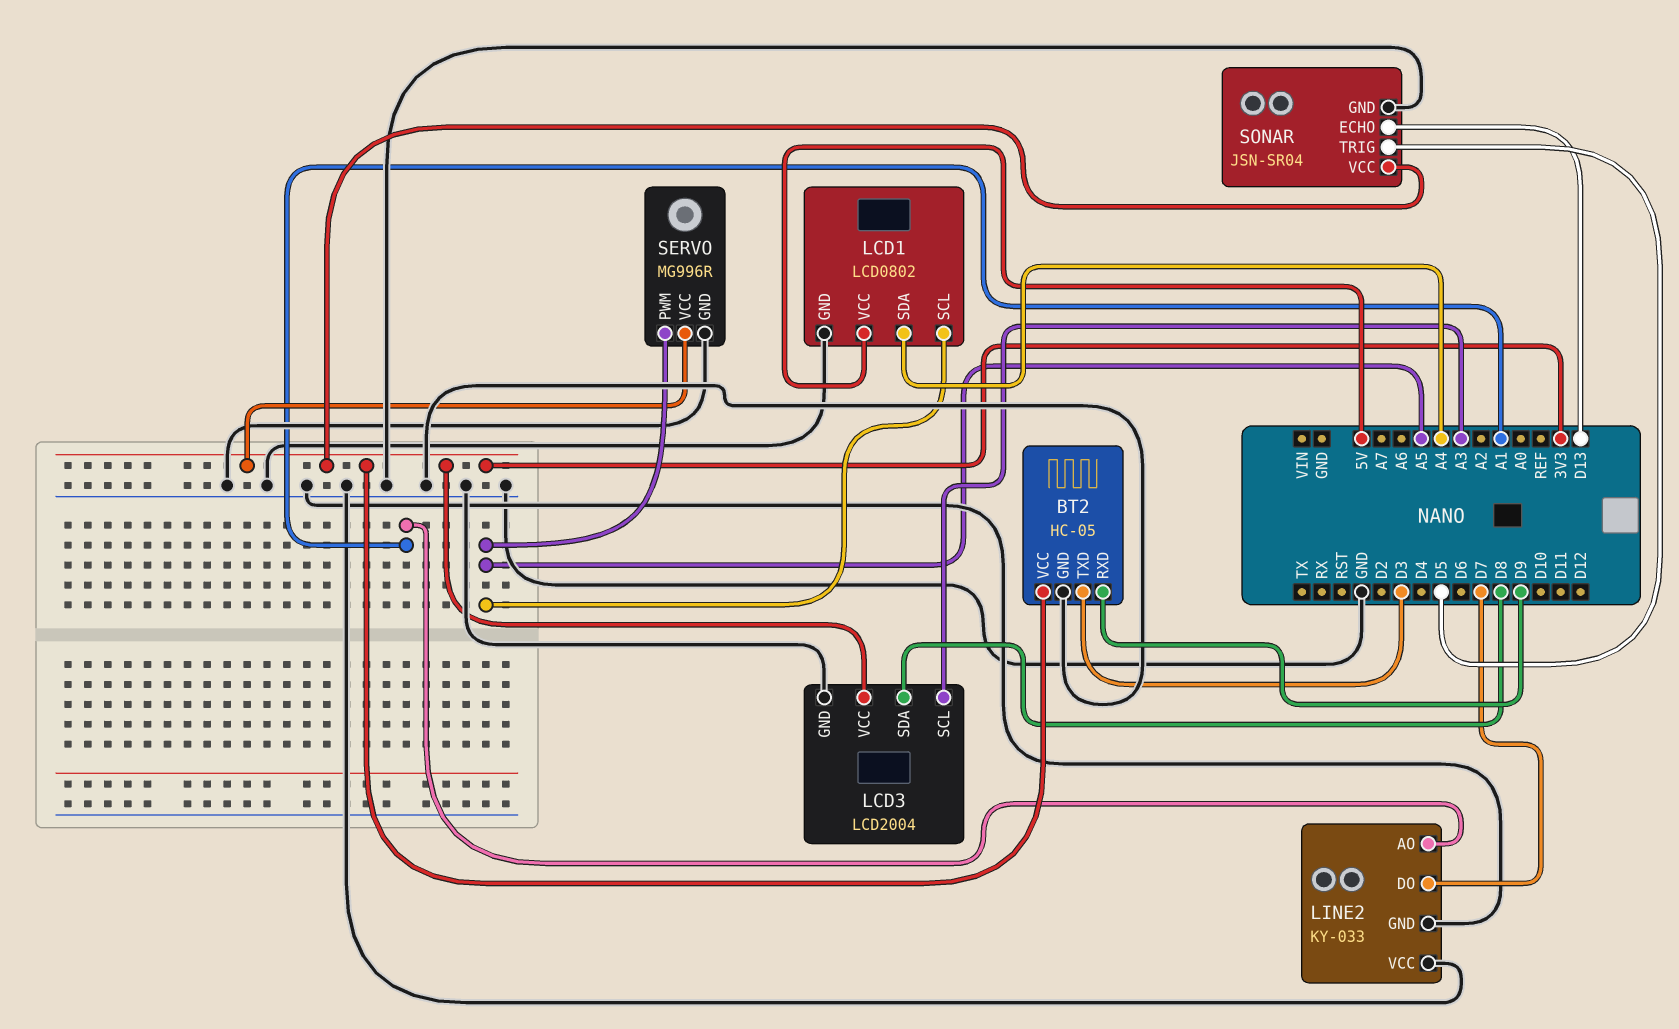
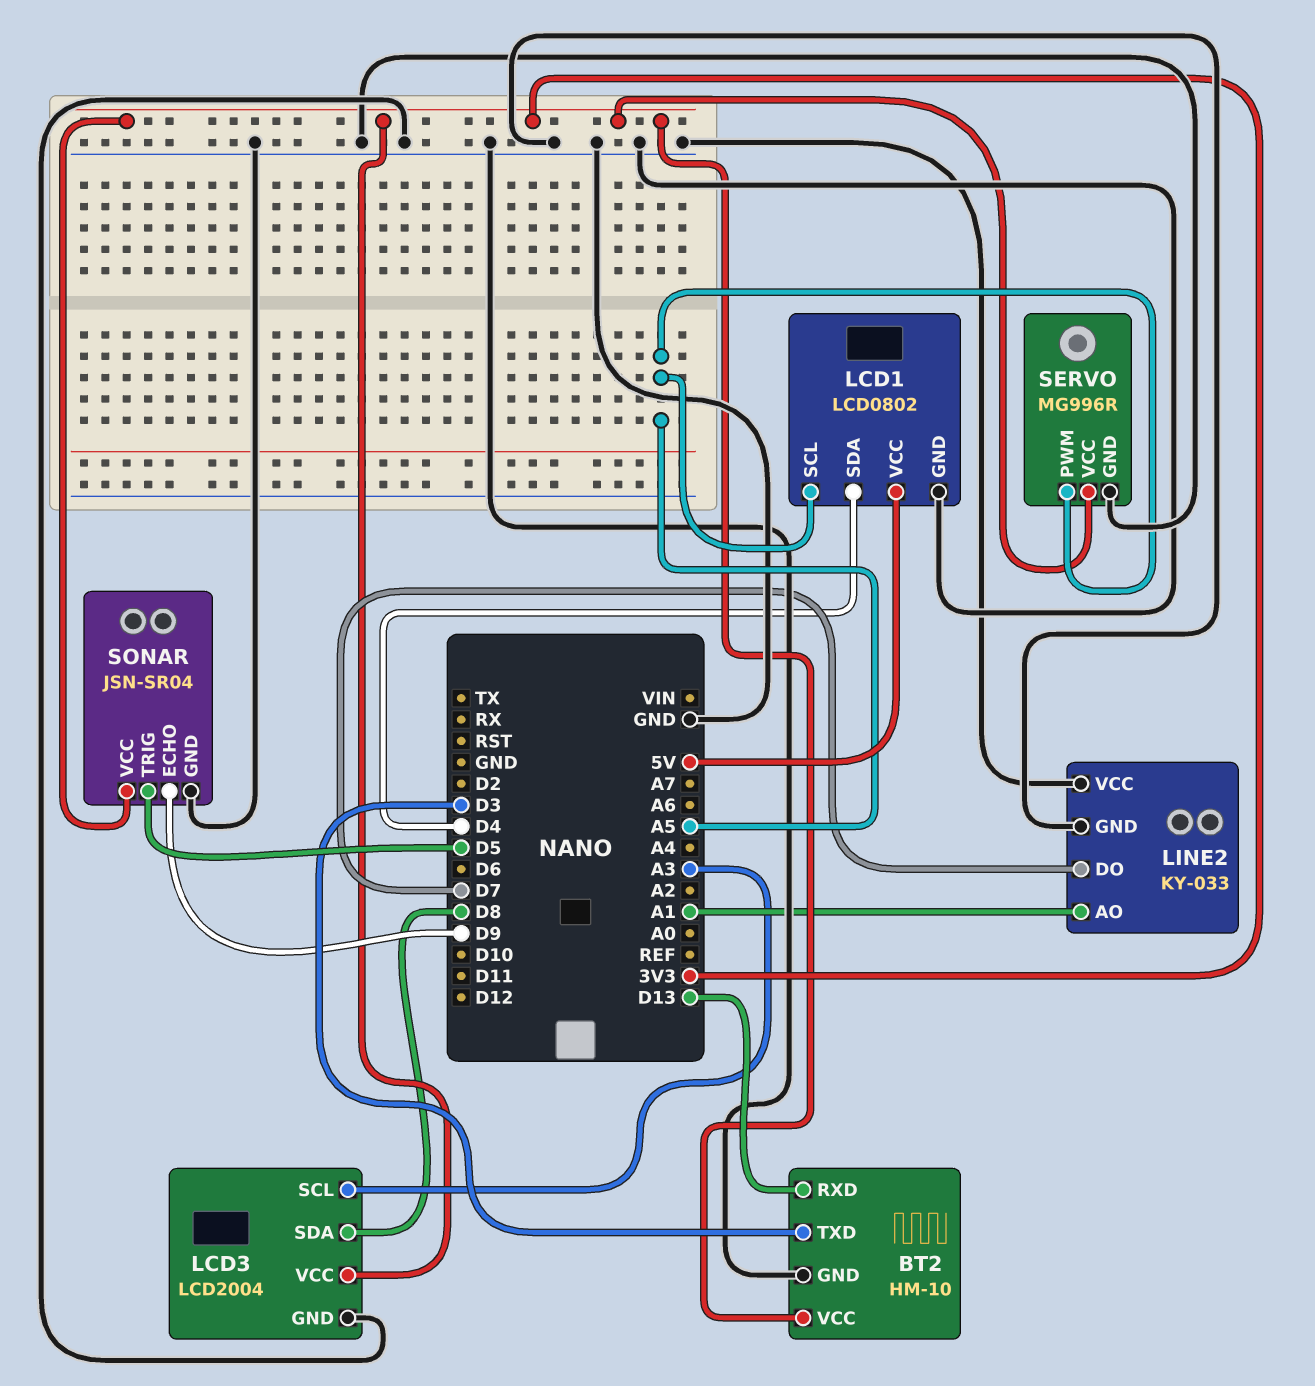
BT2: HC-05 -> HM-10
BT2 pin RXD: D9 -> D13
LCD1 pin SDA: A4 -> D4
SONAR pin ECHO: D13 -> D9

